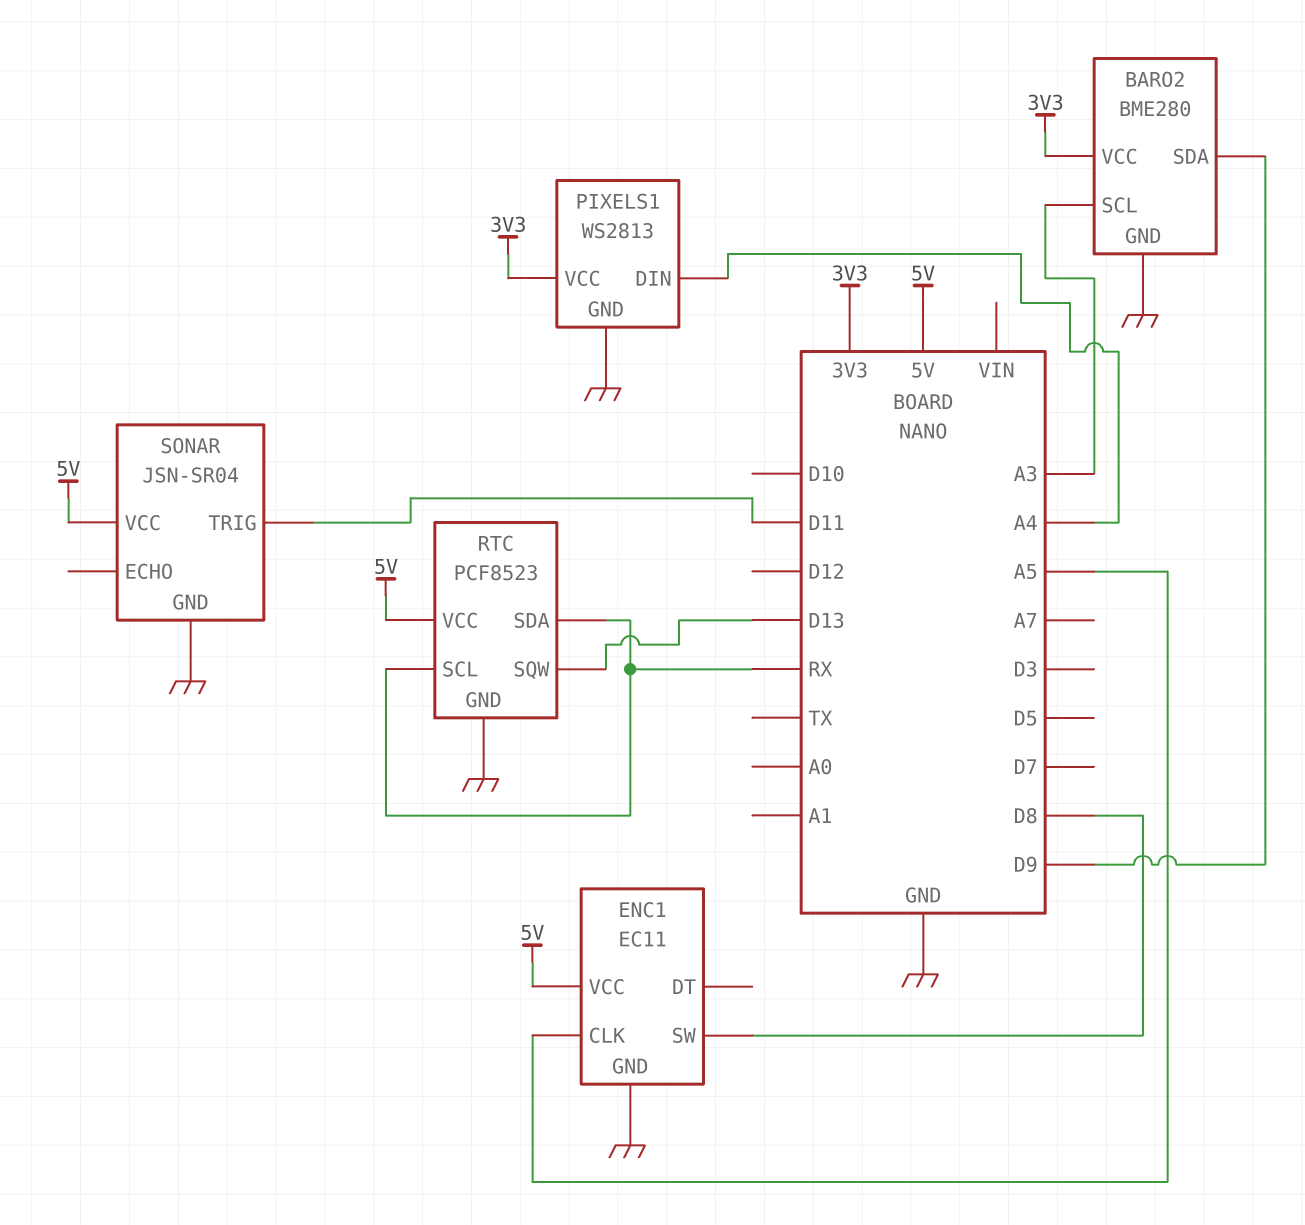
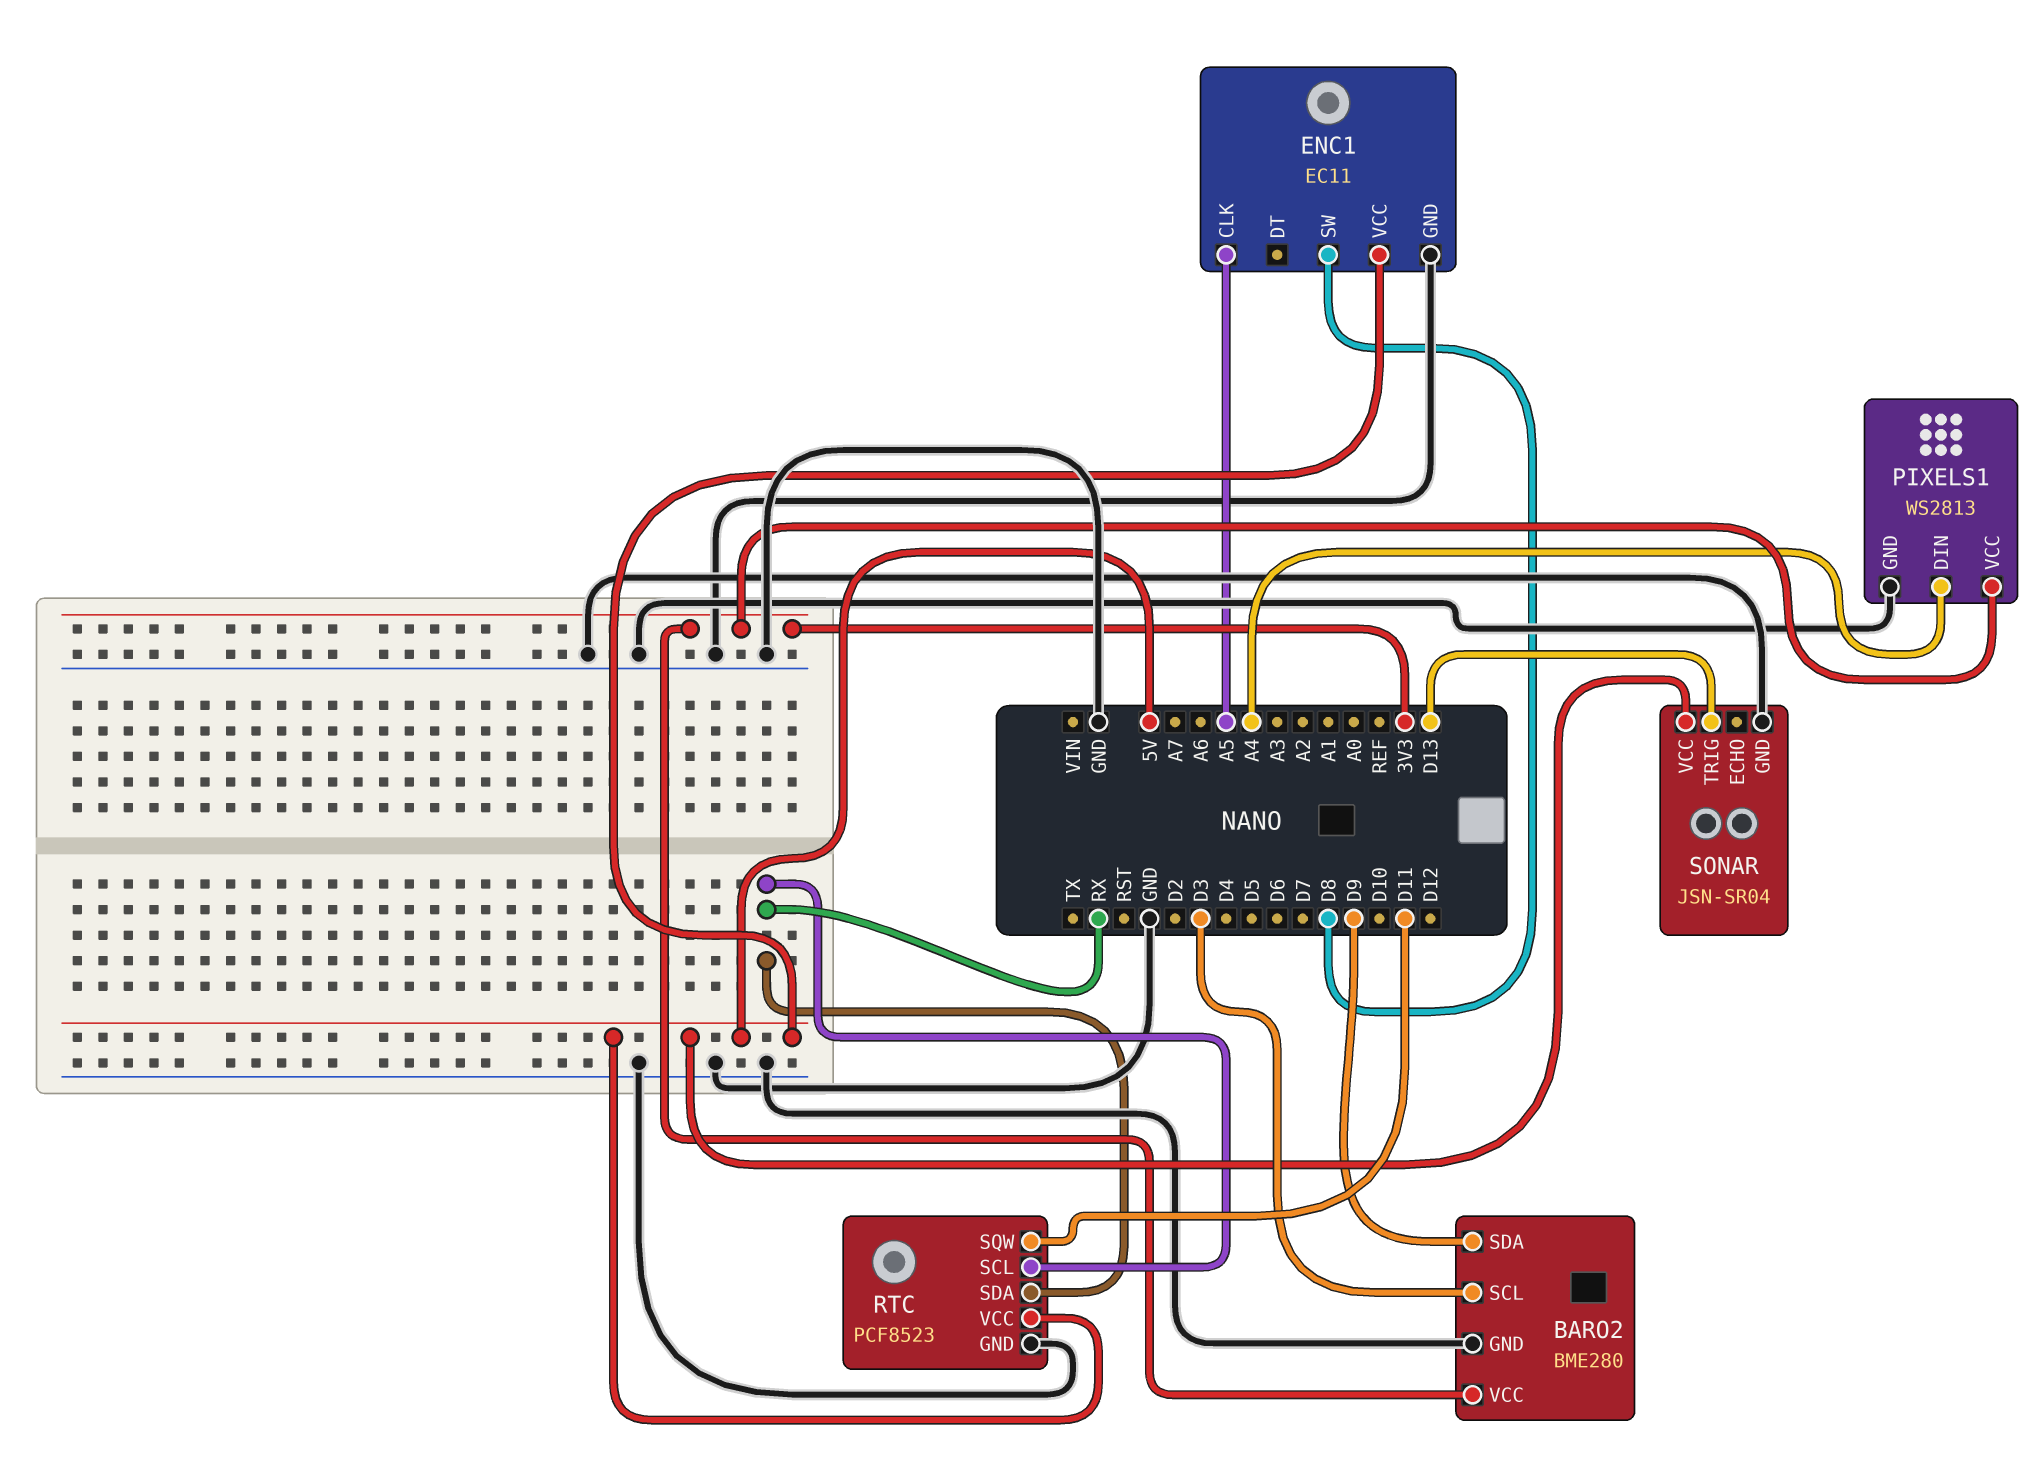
BARO2 pin SCL: A3 -> D3
RTC pin SQW: D13 -> D11
SONAR pin TRIG: D11 -> D13

